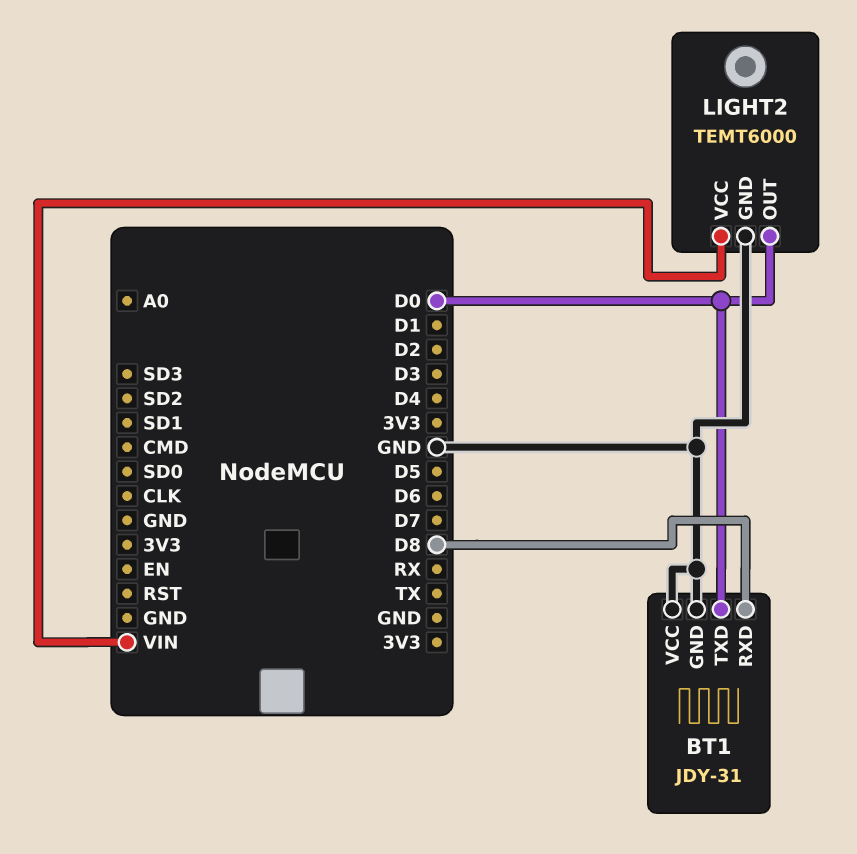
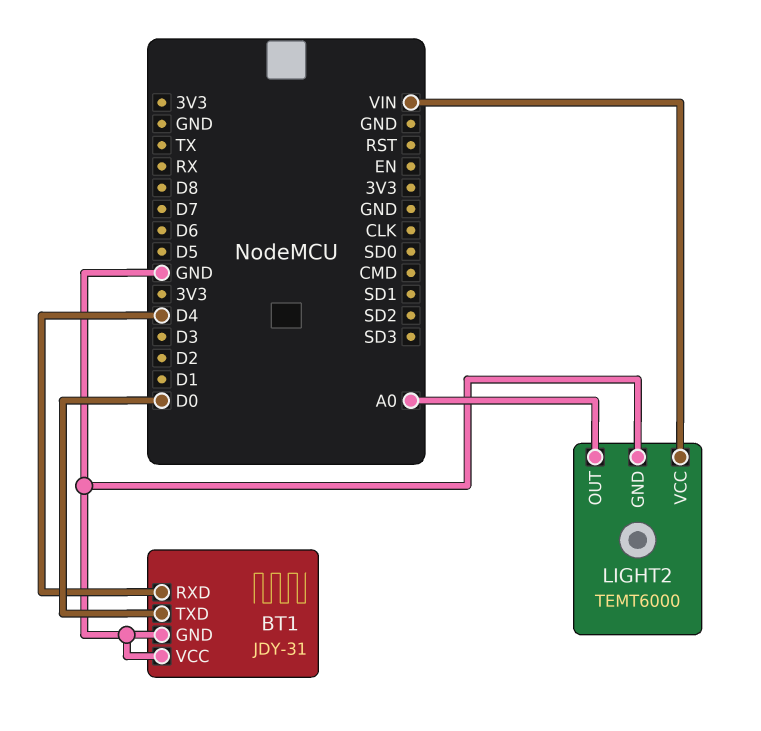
BT1 pin RXD: D8 -> D4
LIGHT2 pin OUT: D0 -> A0

